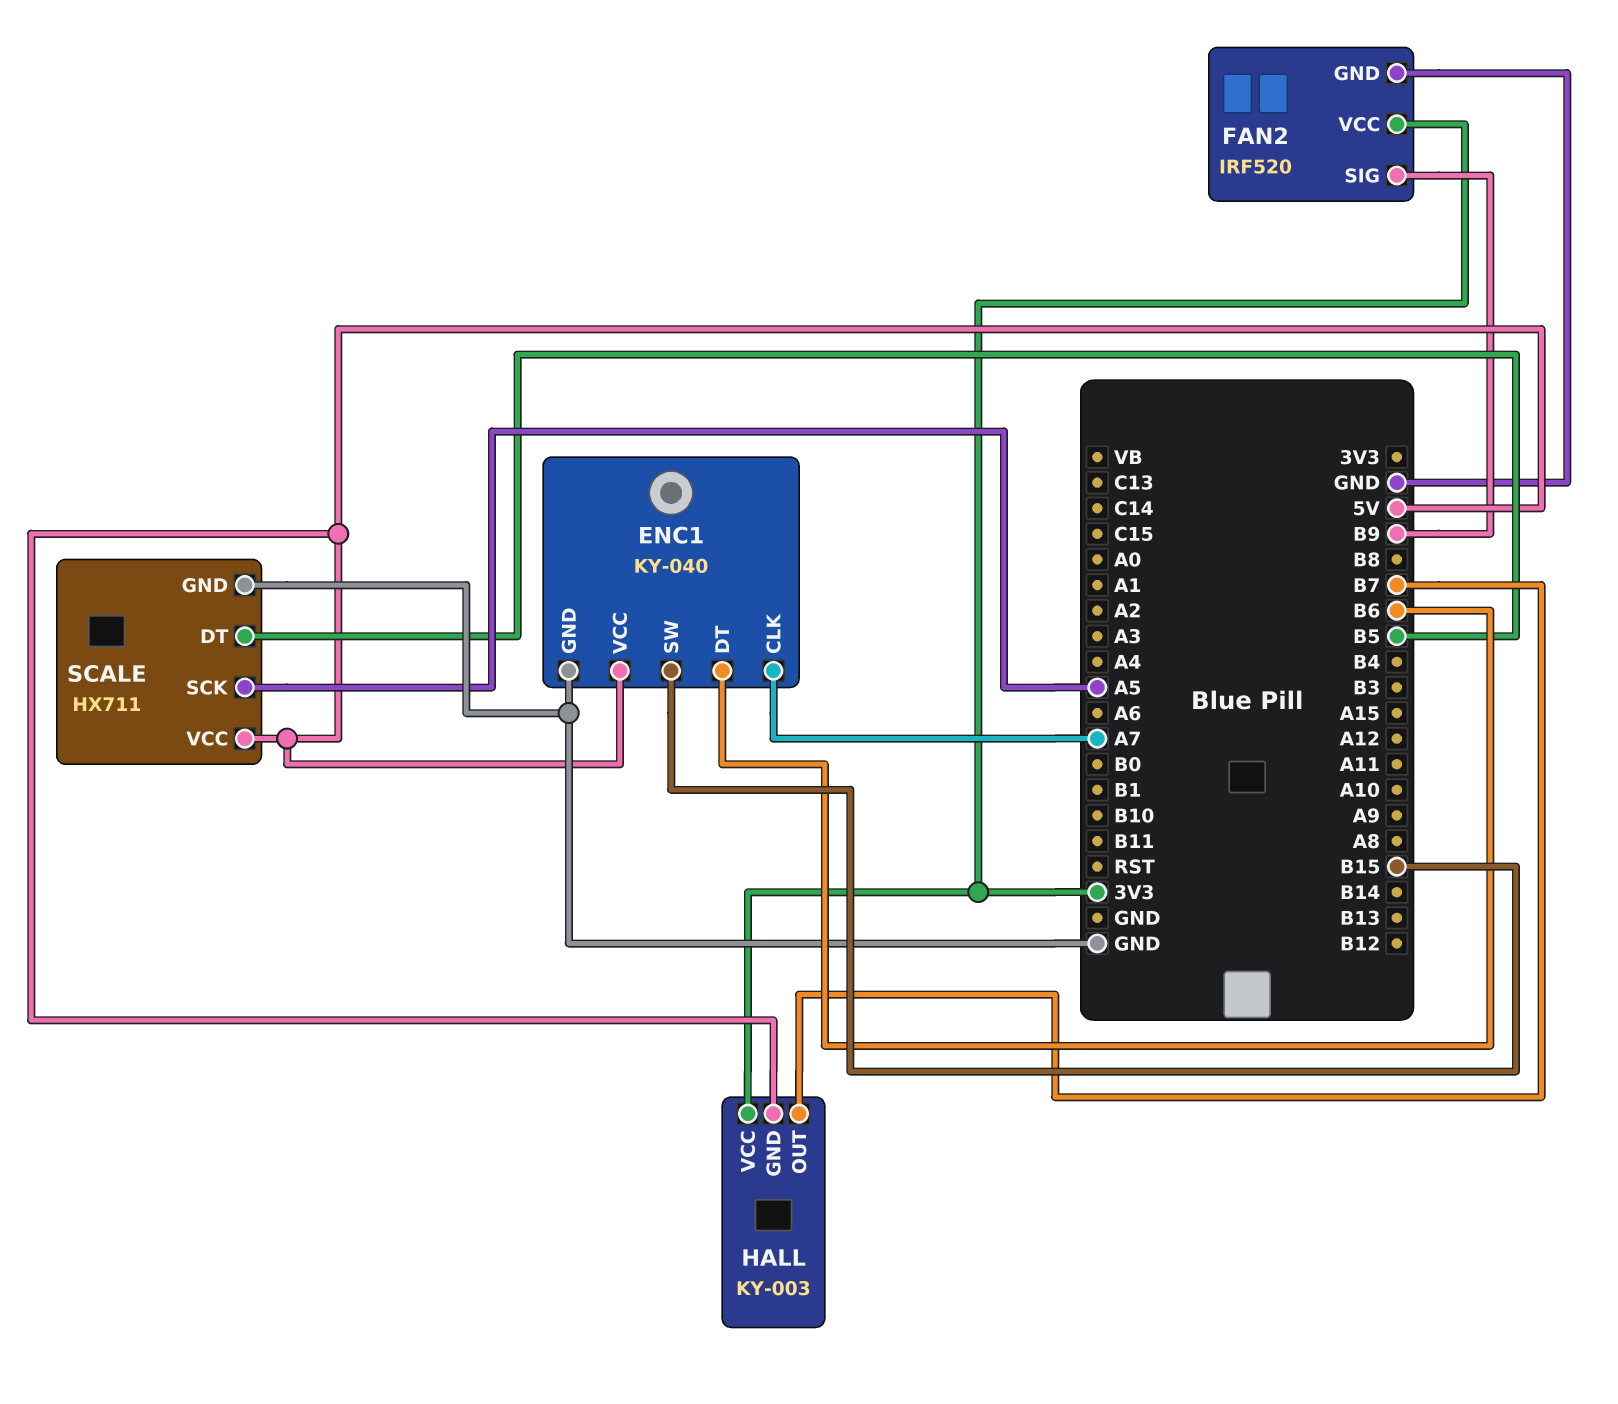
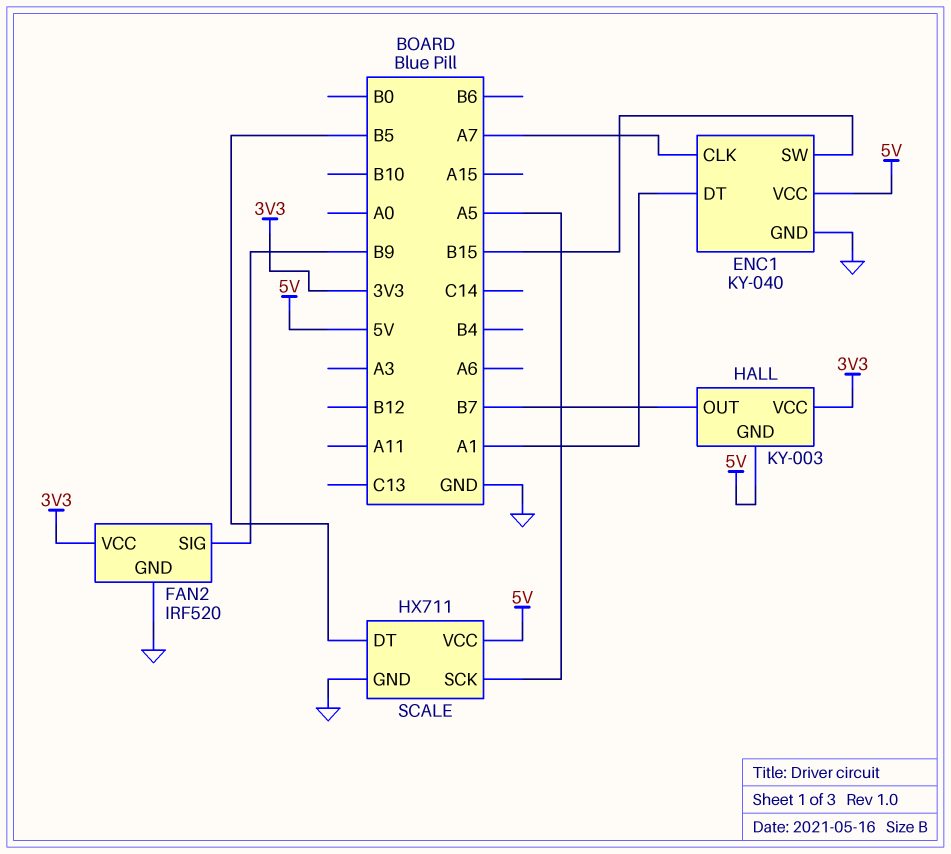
ENC1 pin DT: B6 -> A1

